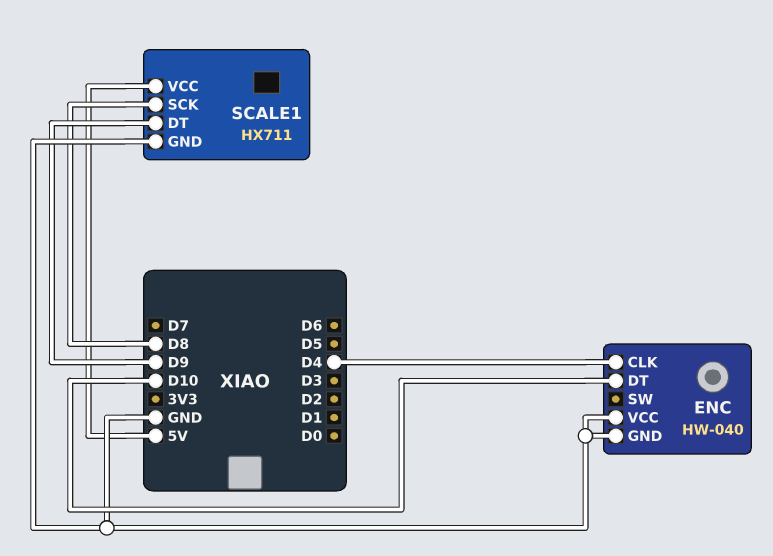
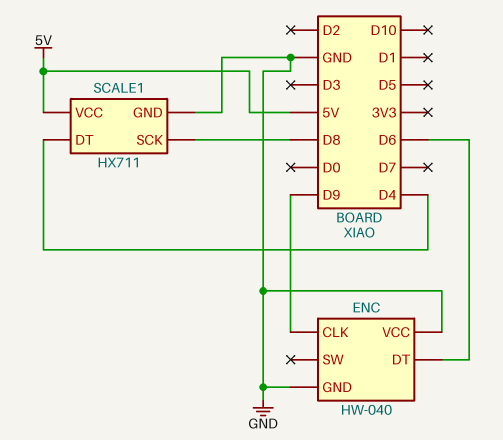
ENC pin CLK: D4 -> D9
ENC pin DT: D10 -> D6
SCALE1 pin DT: D9 -> D4

